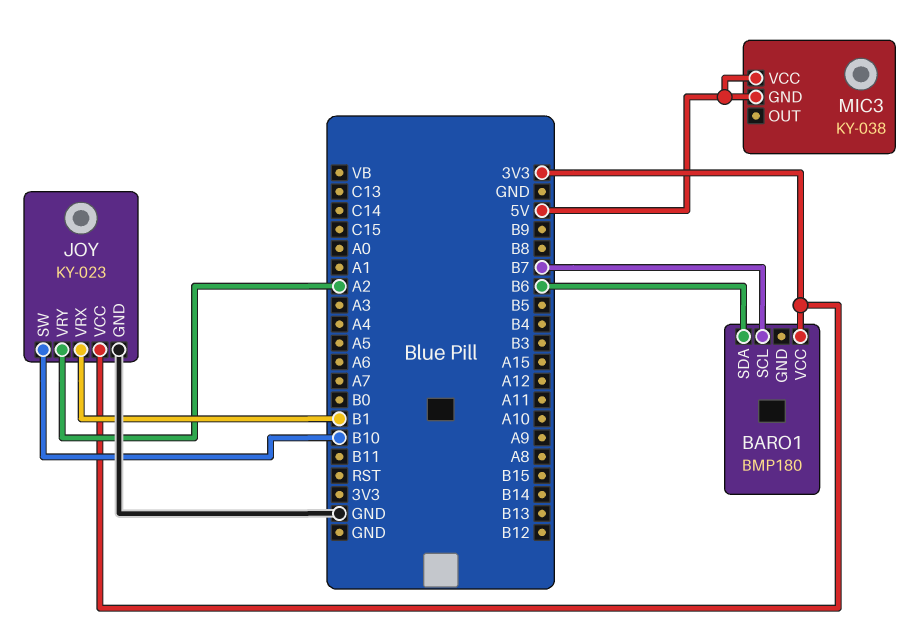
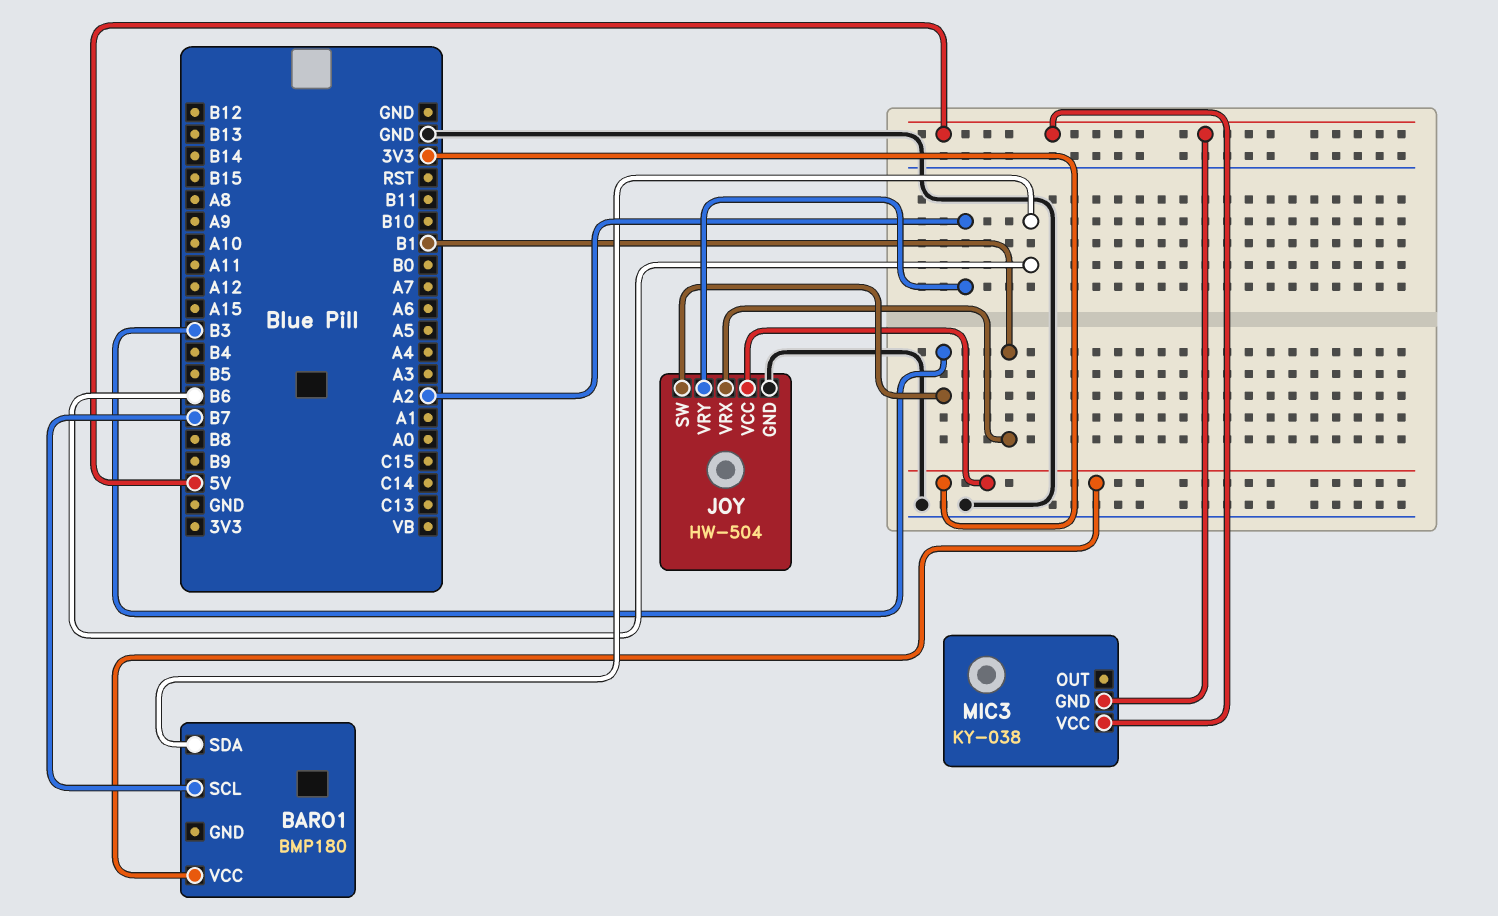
JOY: KY-023 -> HW-504
JOY pin SW: B10 -> B3

